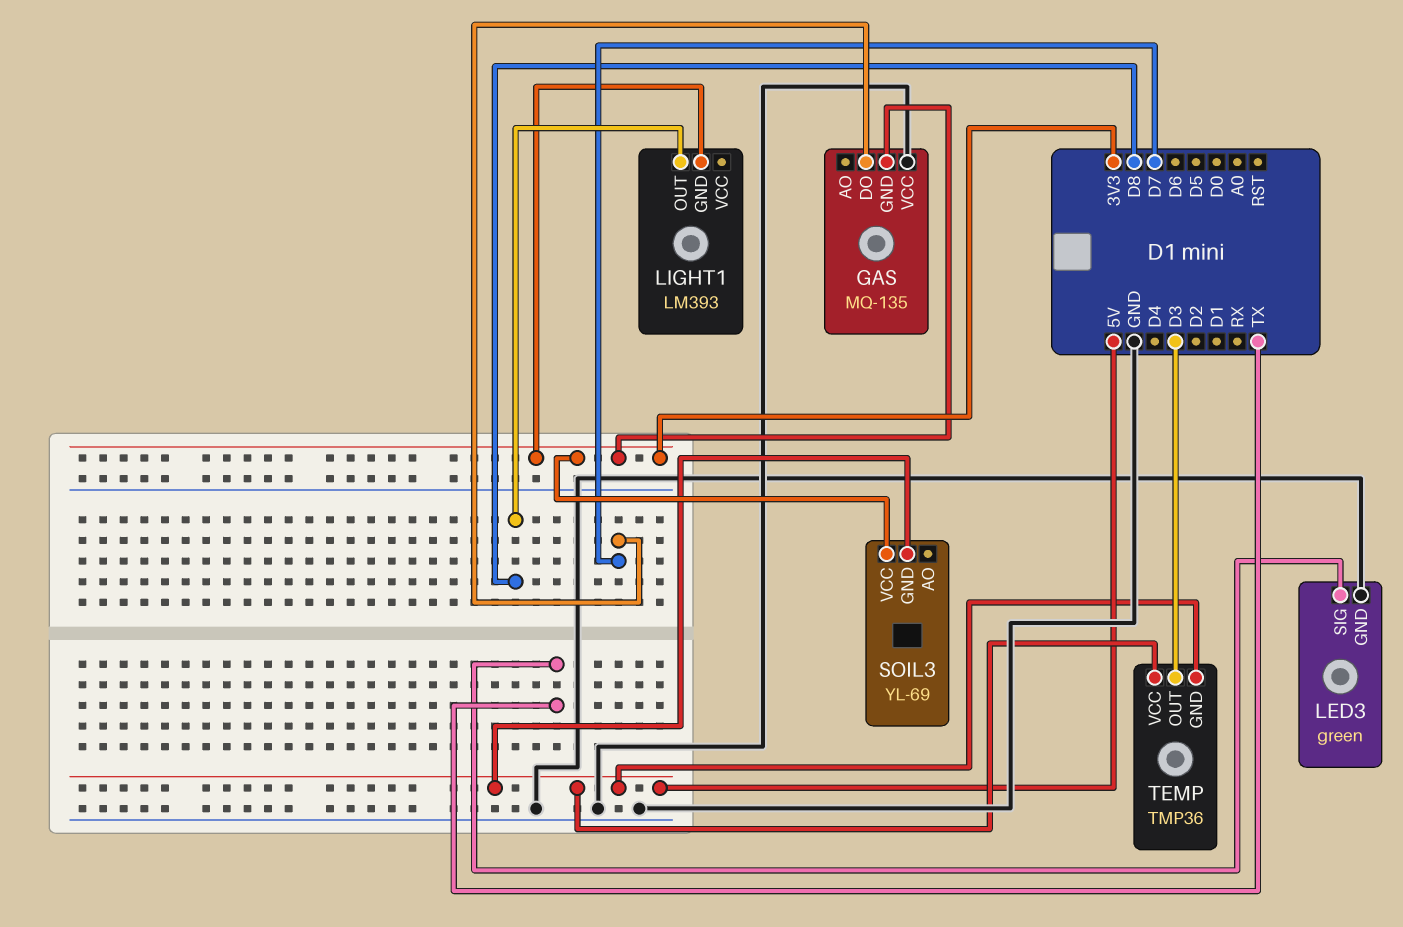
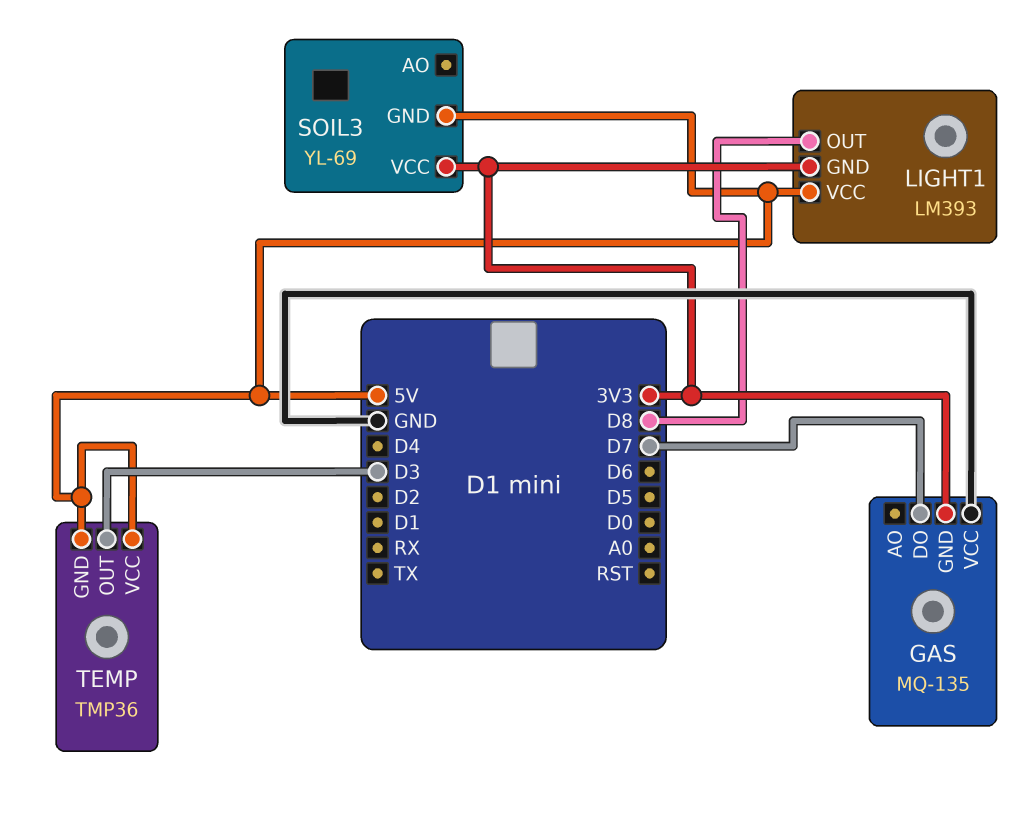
LED3: green -> none
LED3 pin GND: GND -> none
LED3 pin SIG: TX -> none
LIGHT1 pin VCC: none -> 5V

